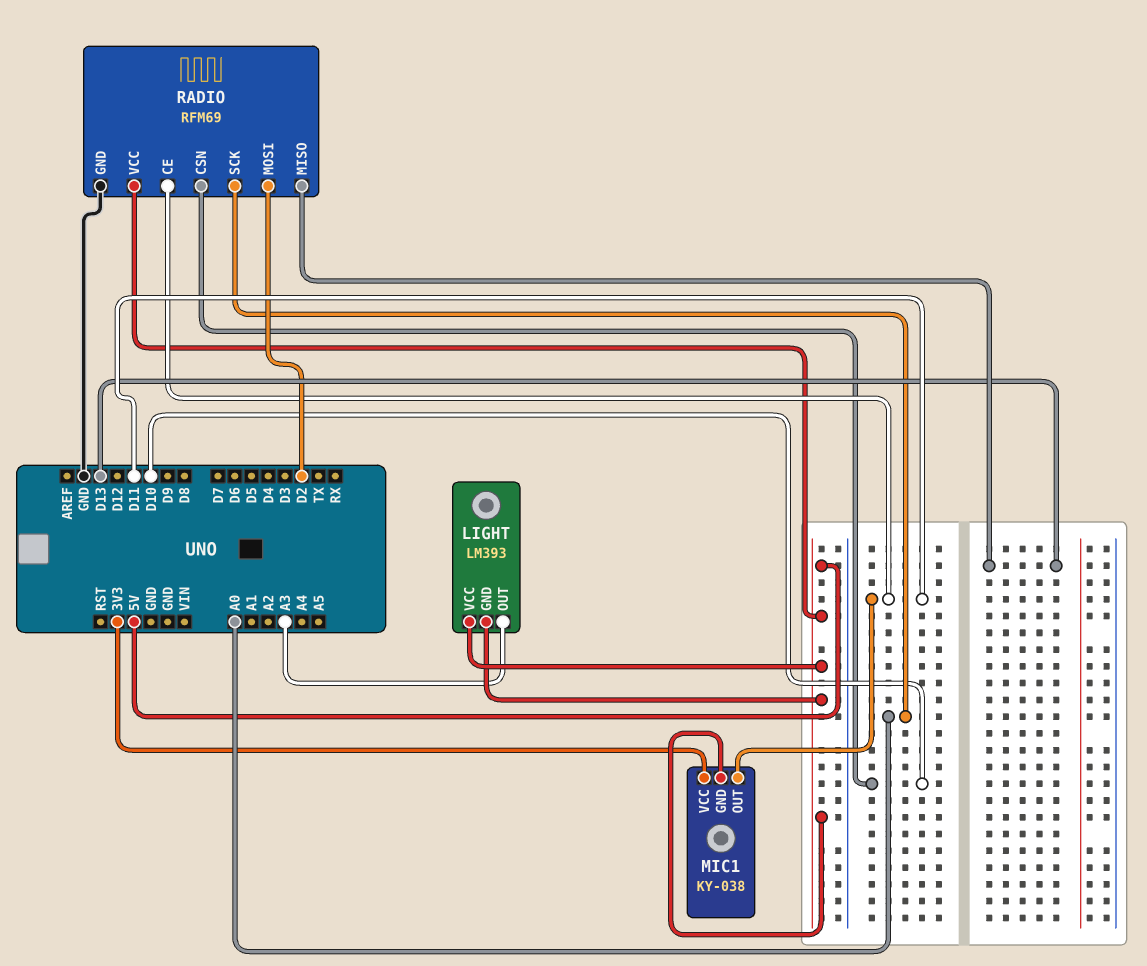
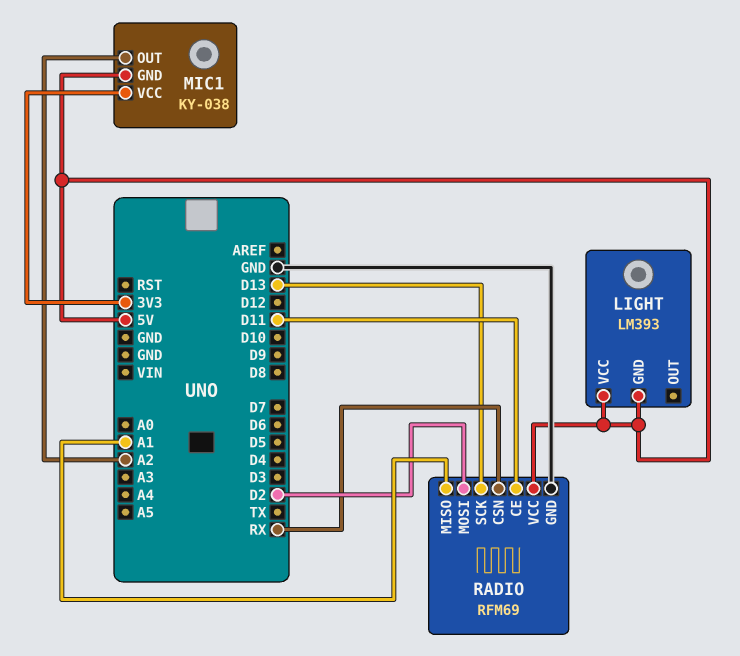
LIGHT pin OUT: A3 -> none
MIC1 pin OUT: D11 -> A2
RADIO pin CSN: D10 -> RX
RADIO pin MISO: D13 -> A1
RADIO pin SCK: A0 -> D13

